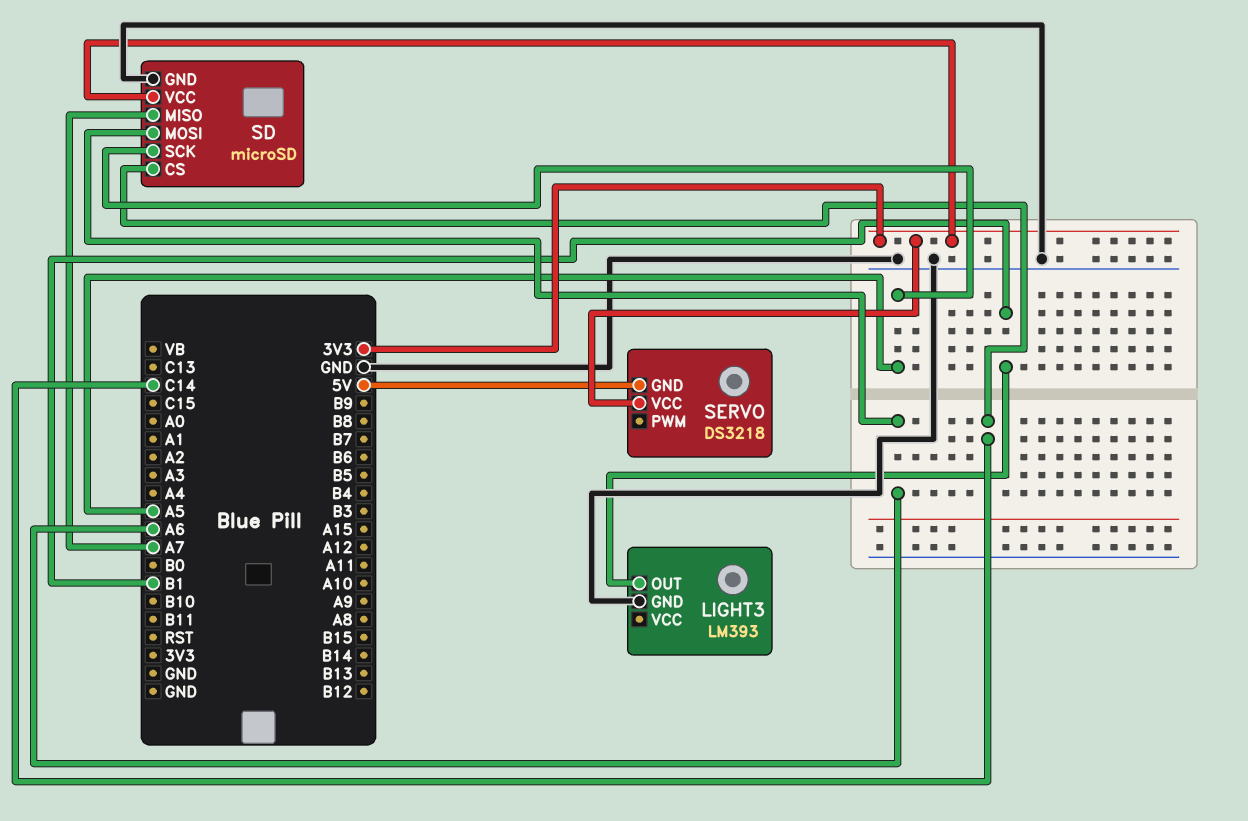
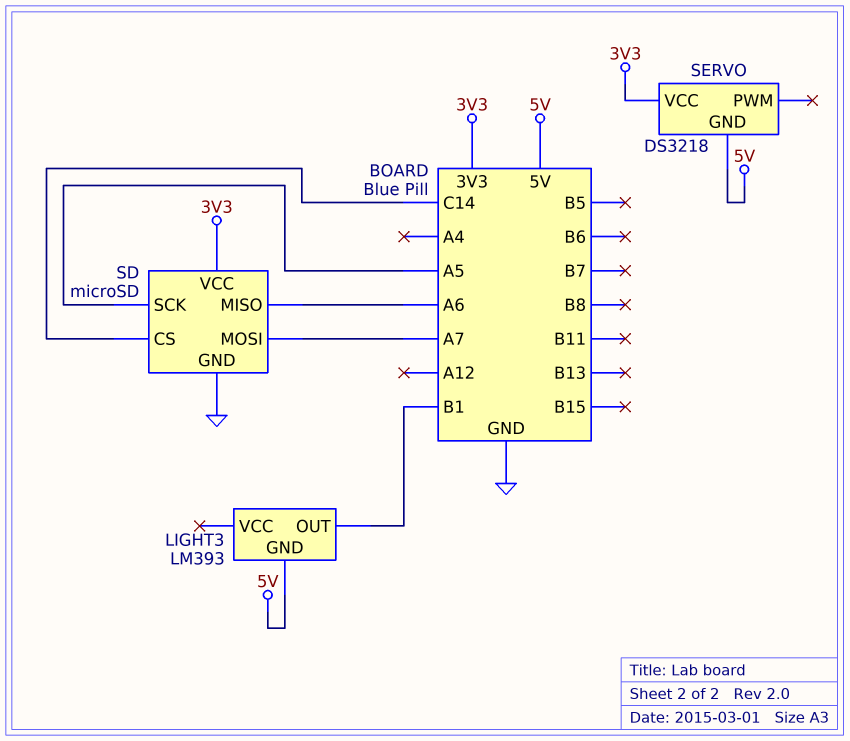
LIGHT3 pin GND: GND -> 5V
SD pin MISO: A7 -> A6
SD pin MOSI: A6 -> A7

